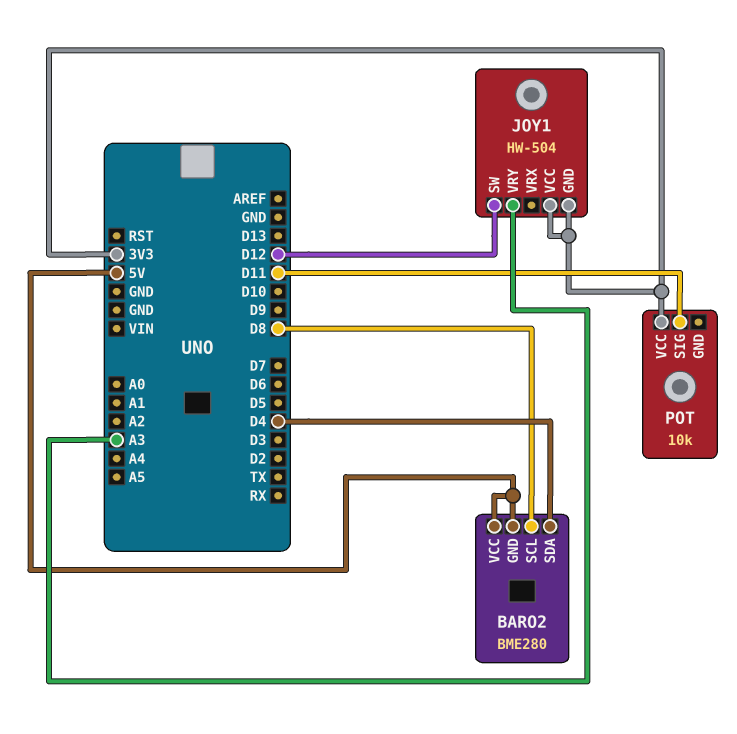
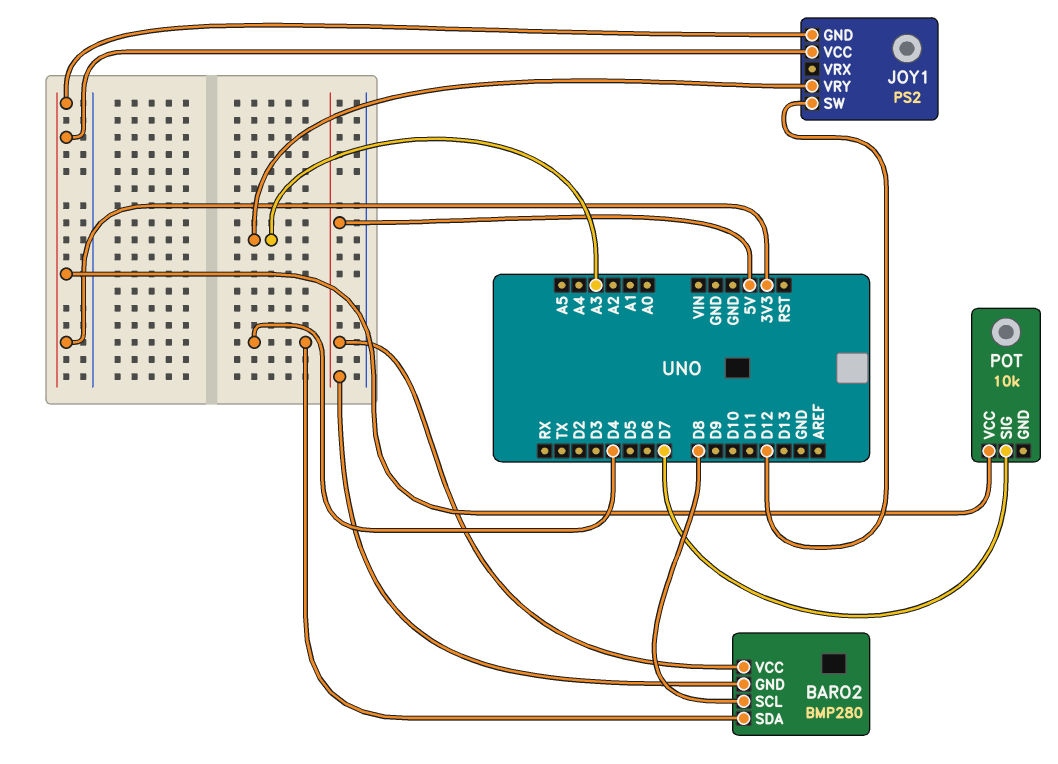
BARO2: BME280 -> BMP280
JOY1: HW-504 -> PS2
POT pin SIG: D11 -> D7

